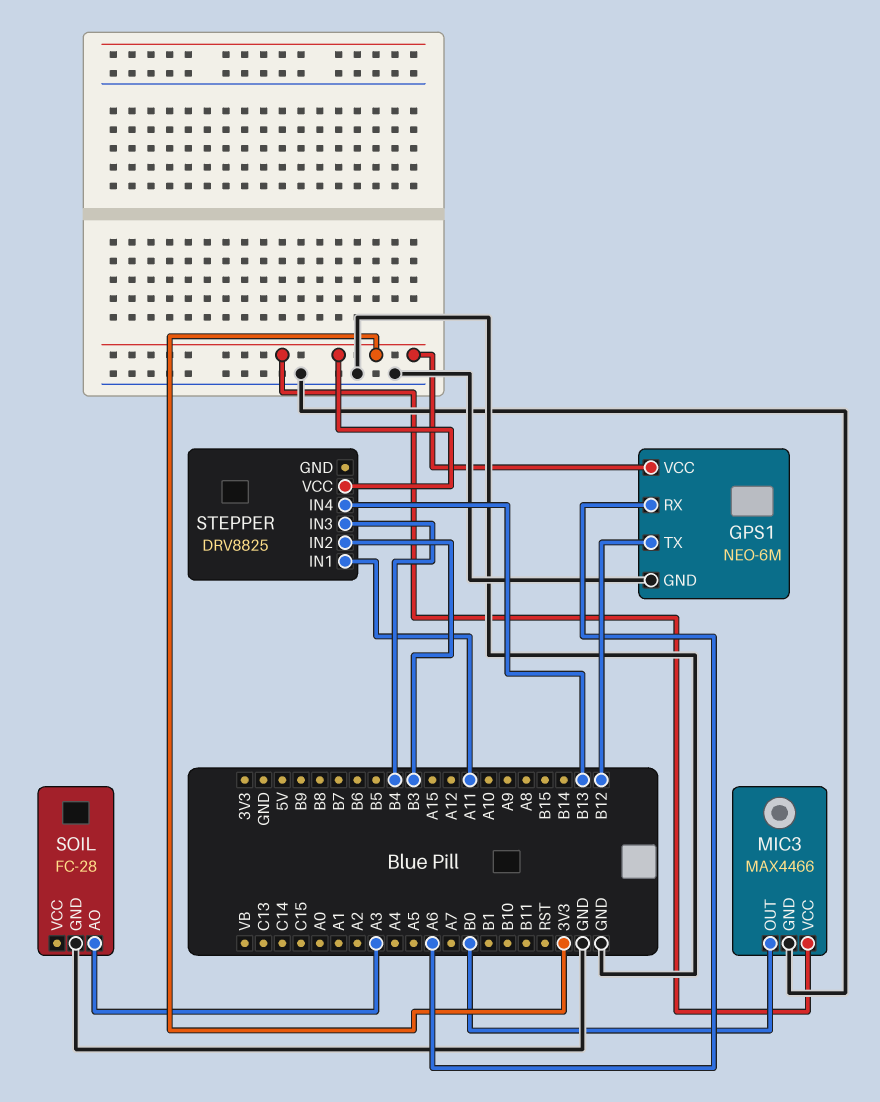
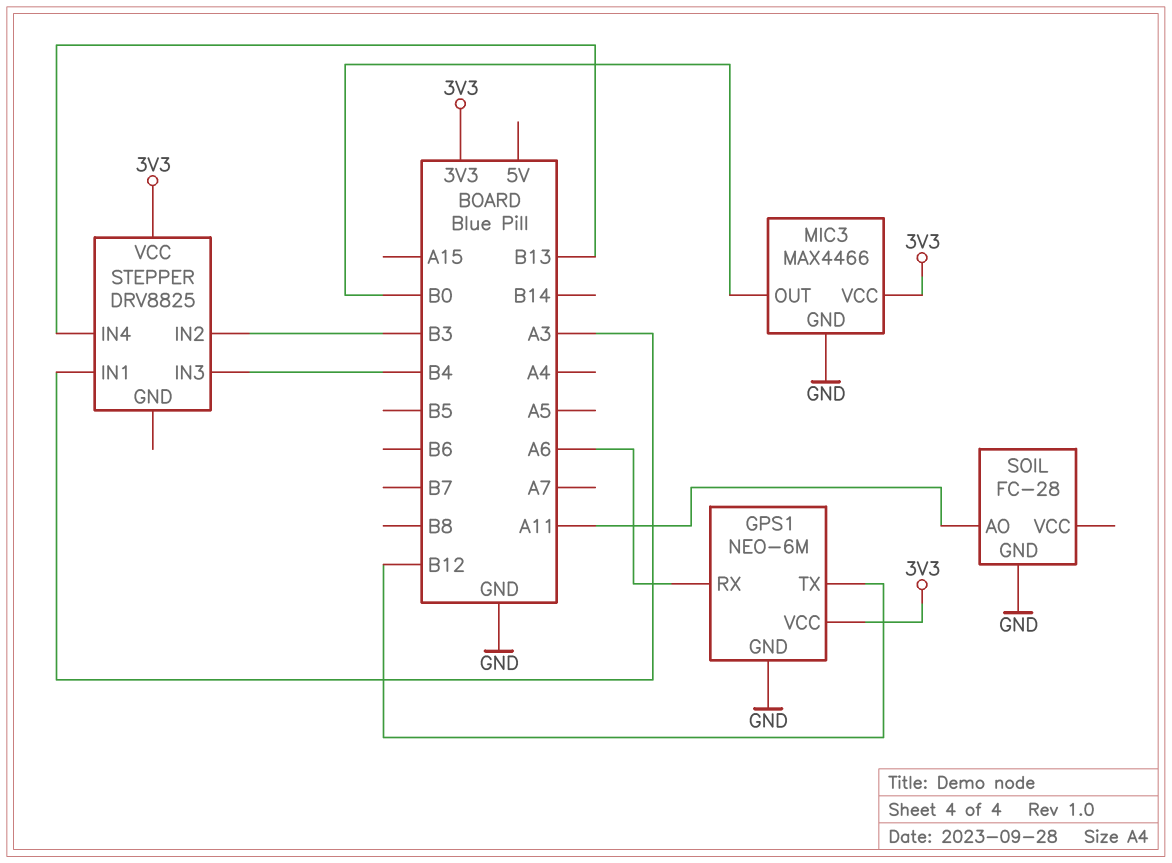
SOIL pin AO: A3 -> A11
STEPPER pin IN1: A11 -> A3

